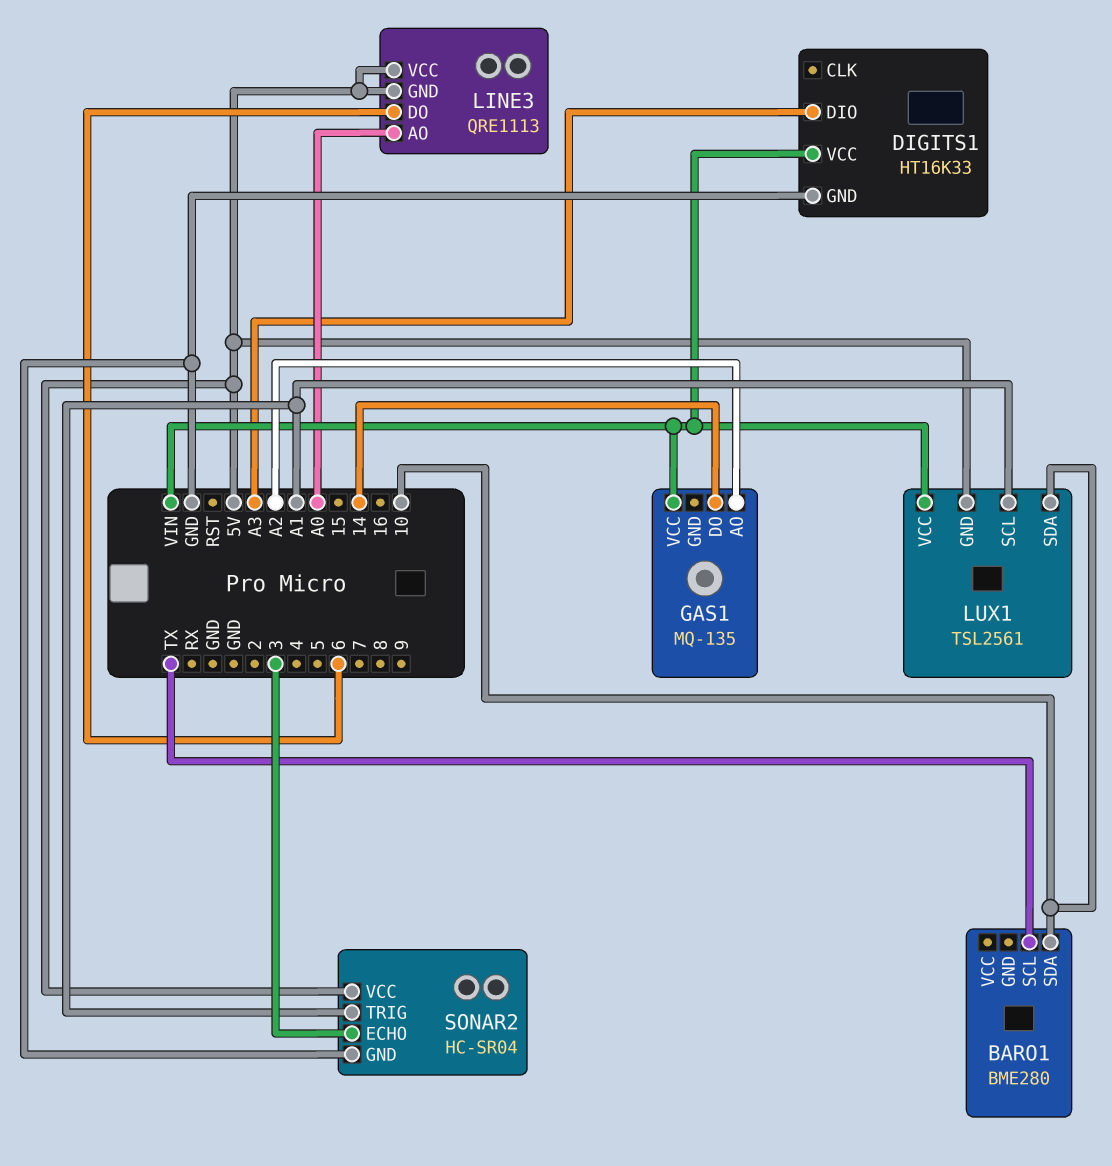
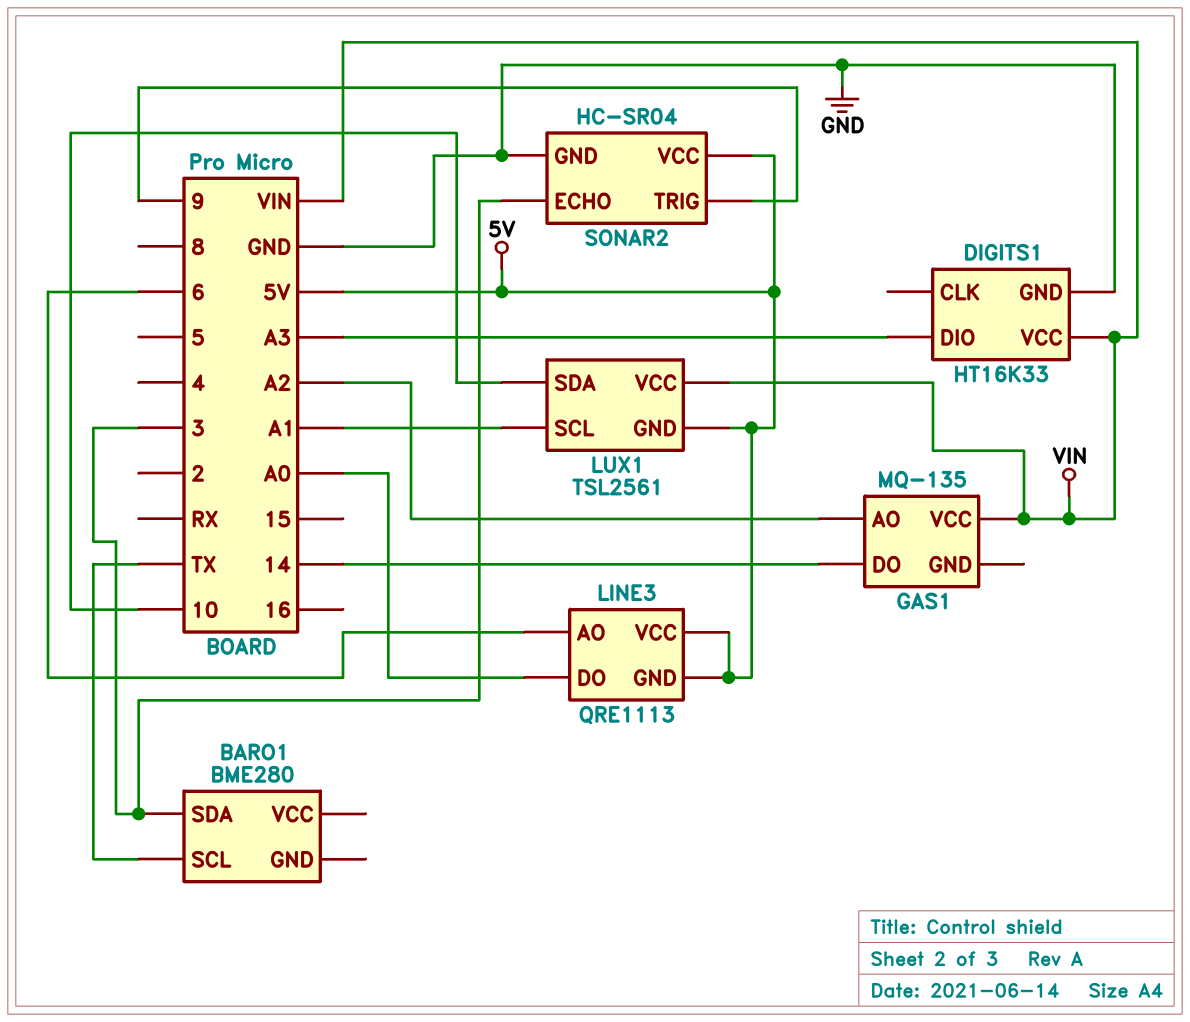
BARO1 pin SDA: 10 -> 3
LINE3 pin AO: A0 -> 6
LINE3 pin DO: 6 -> A0
SONAR2 pin TRIG: A1 -> 9

